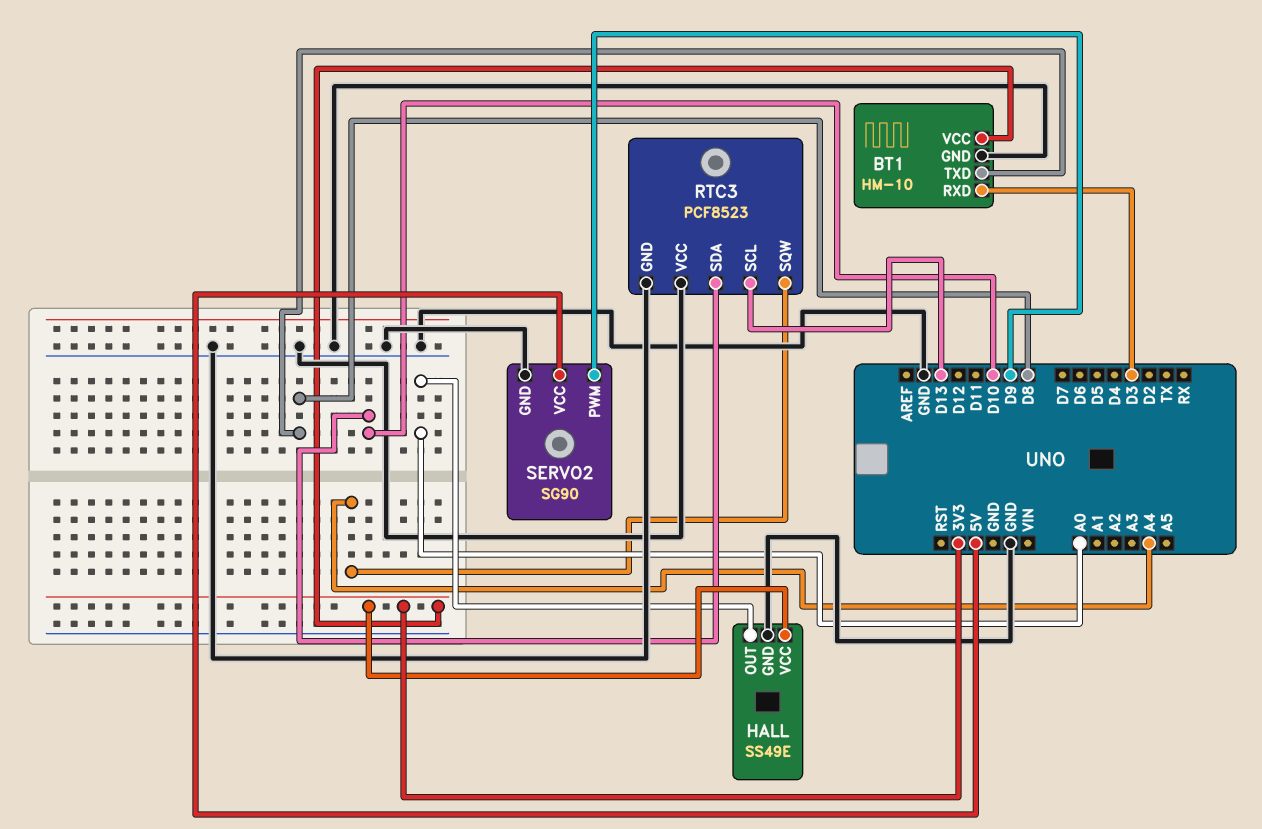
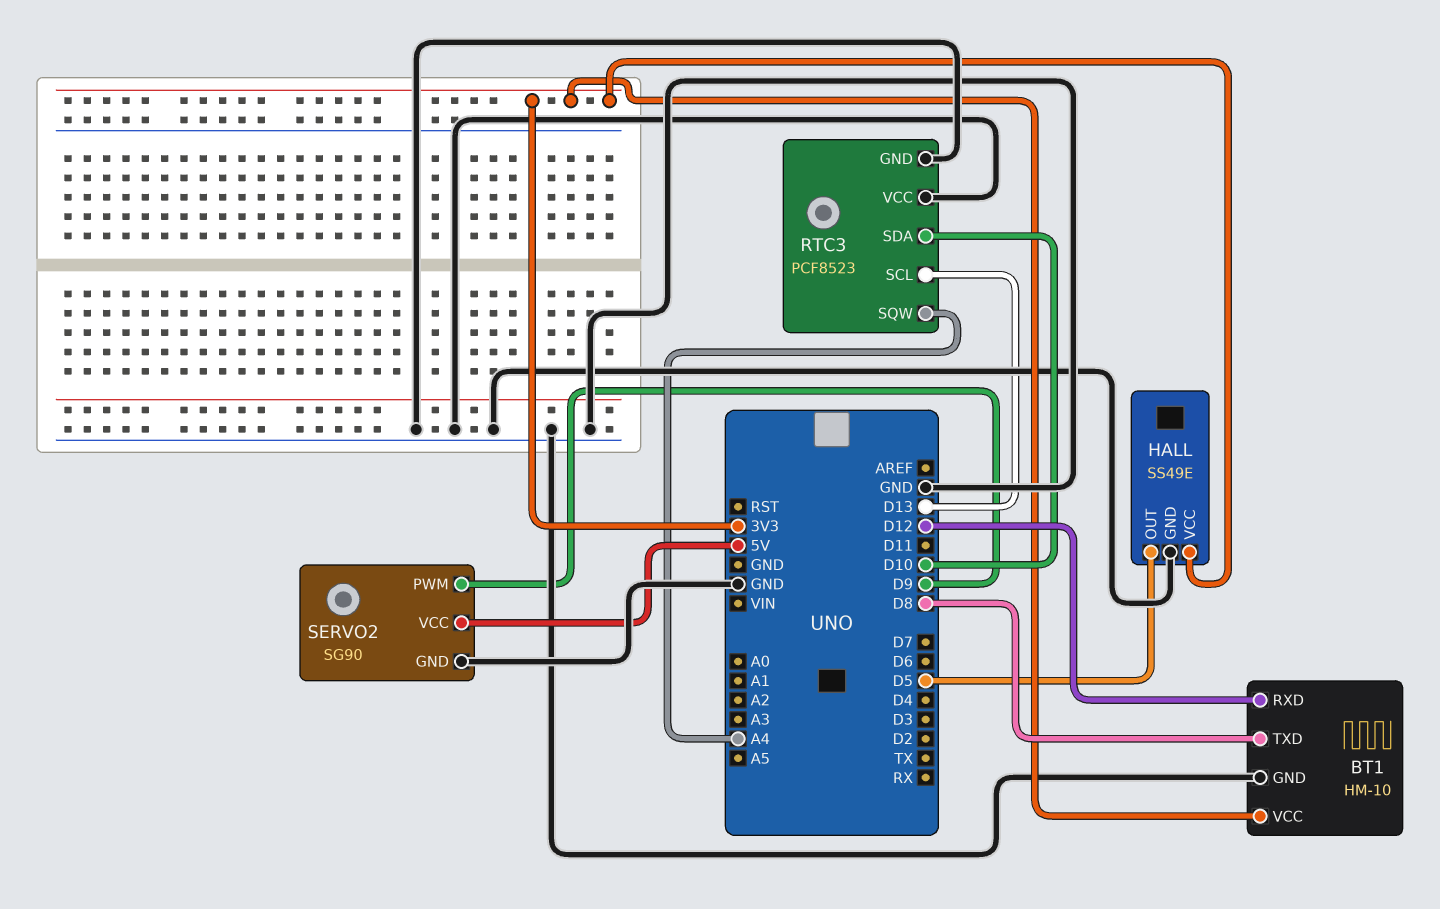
BT1 pin RXD: D3 -> D12
HALL pin OUT: A0 -> D5

